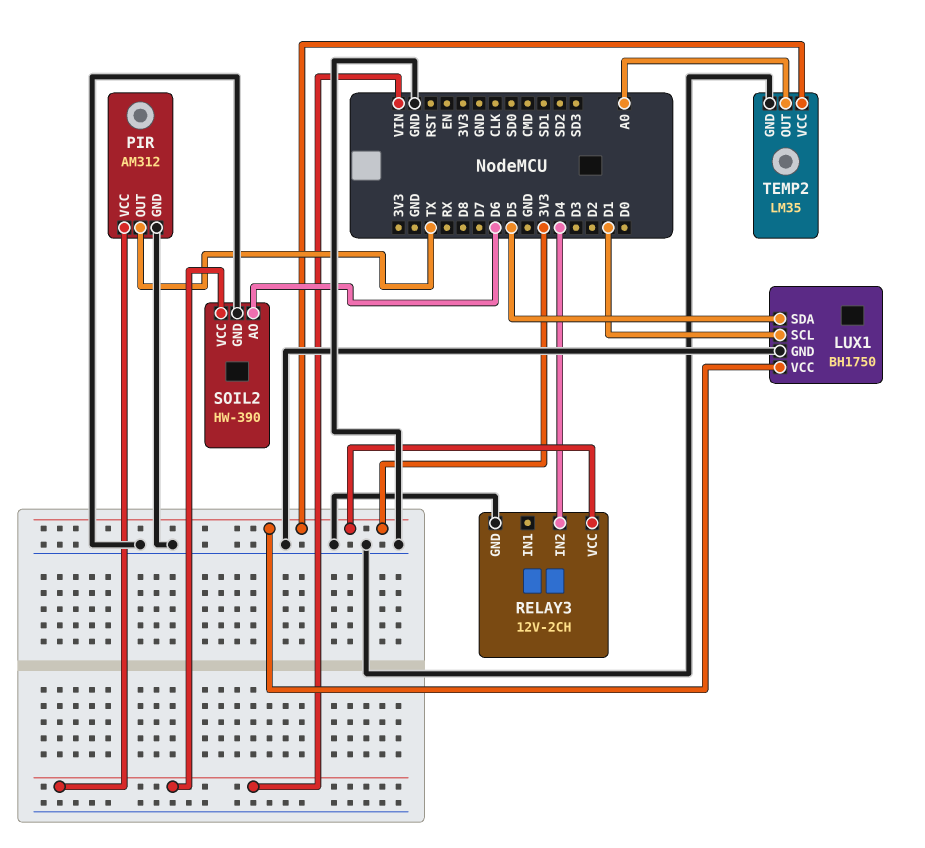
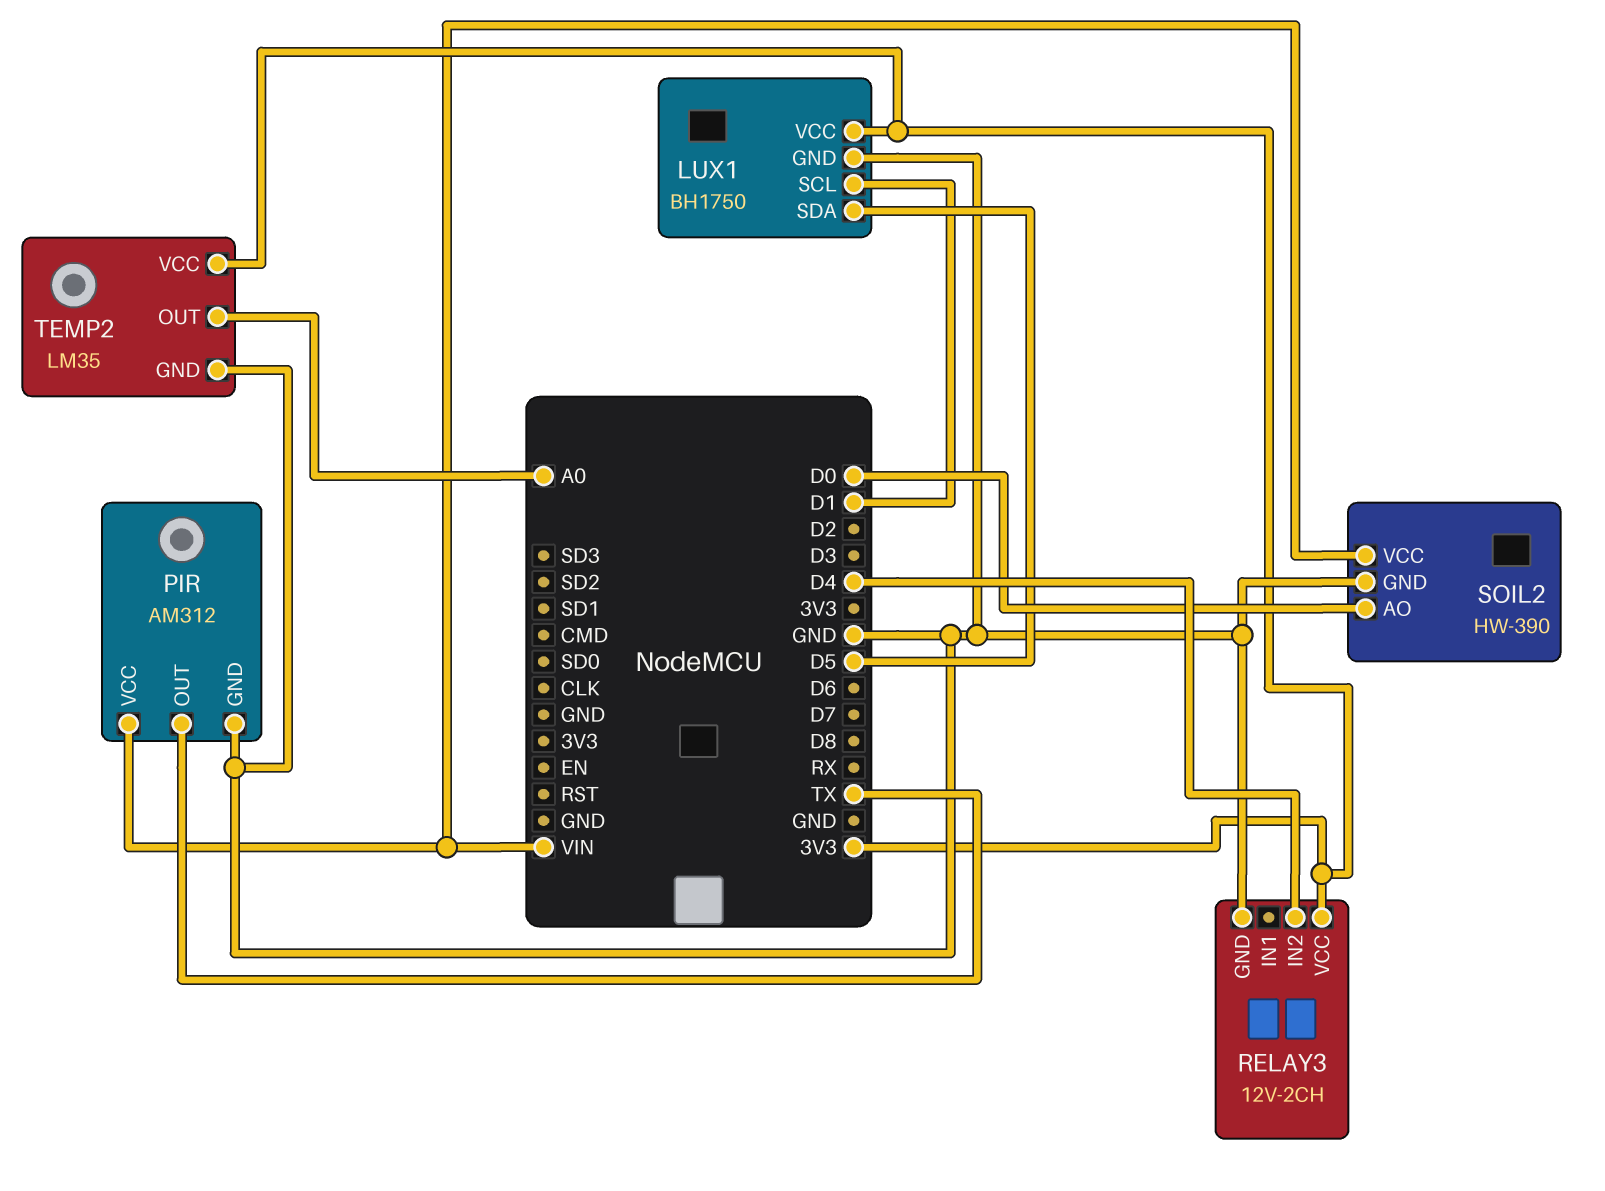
SOIL2 pin AO: D6 -> D0

